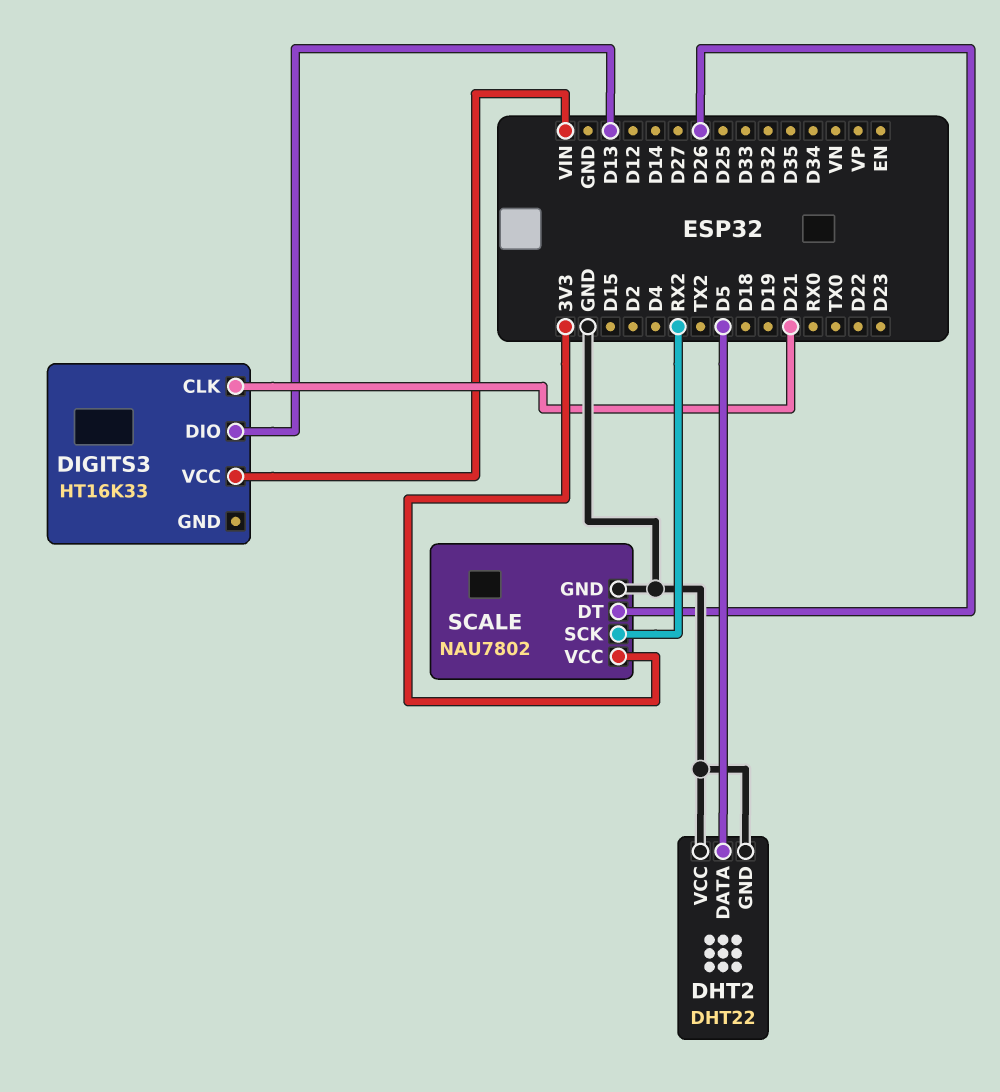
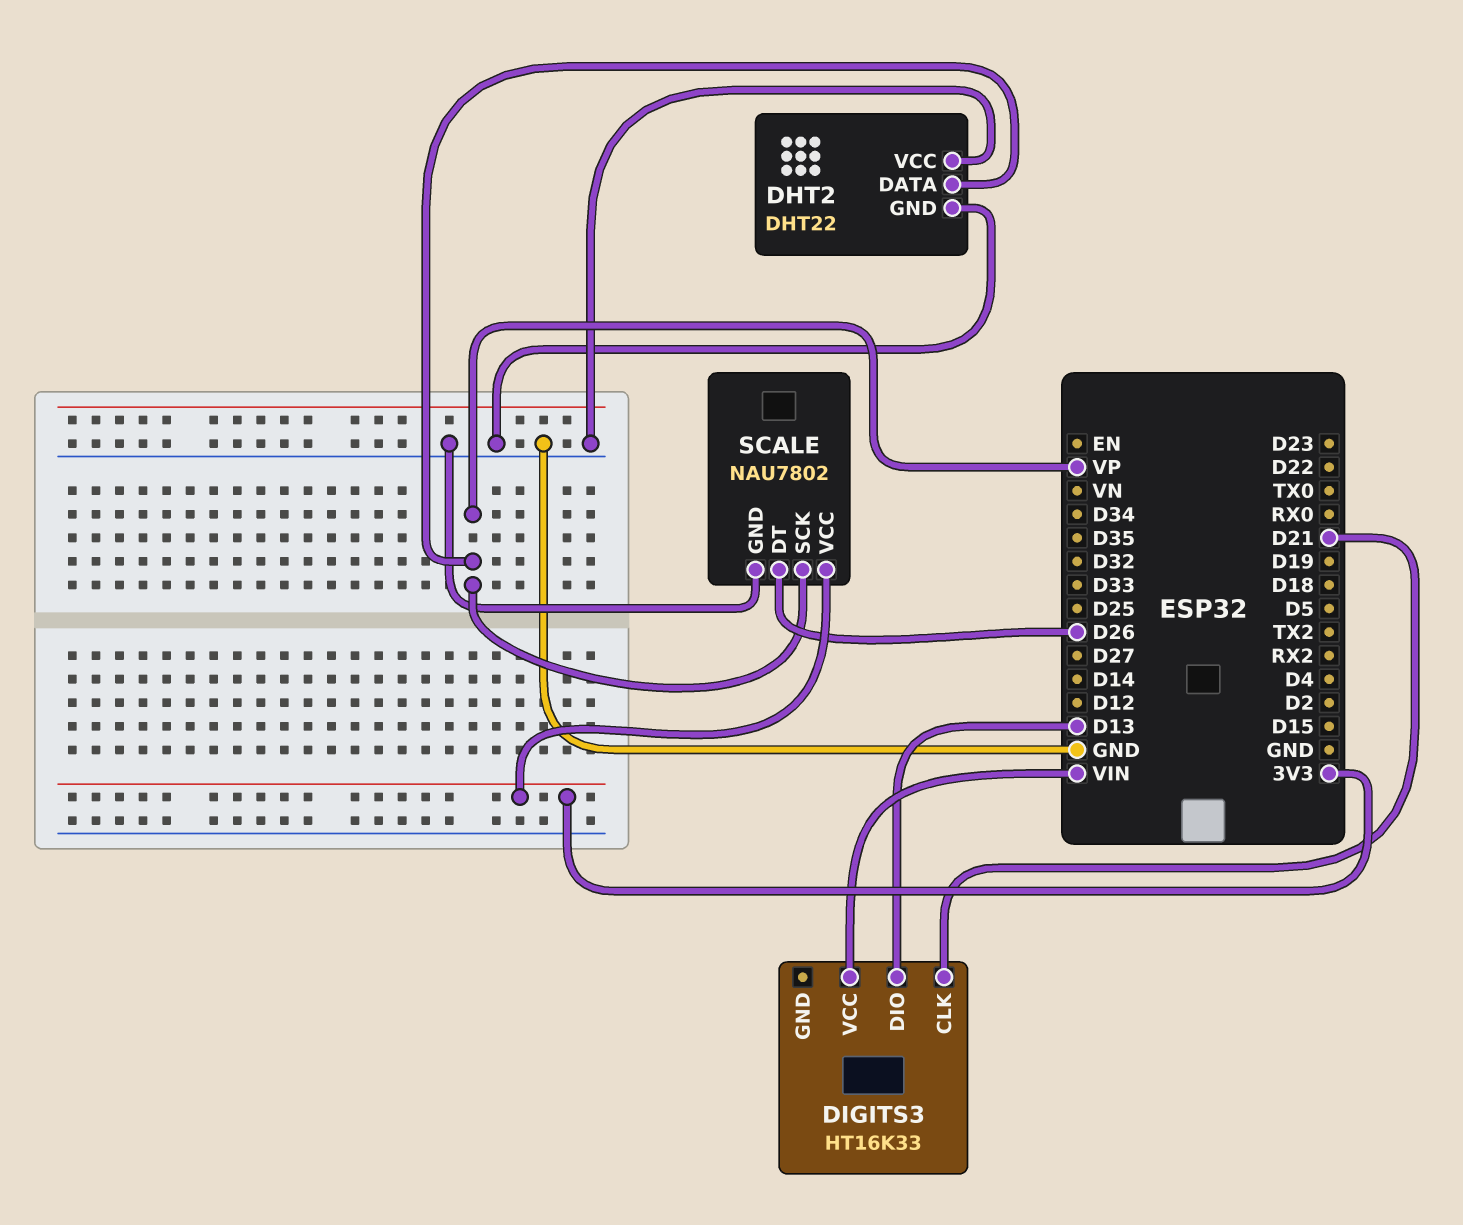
DHT2 pin DATA: D5 -> VP
SCALE pin SCK: RX2 -> VP

